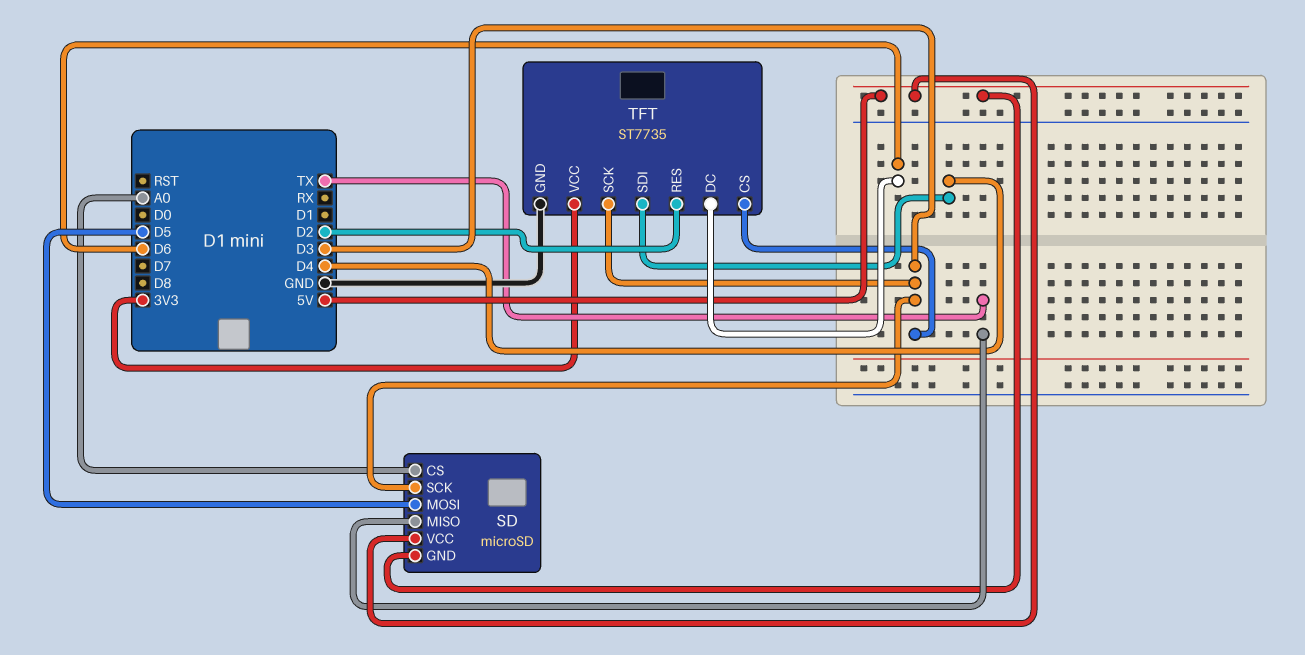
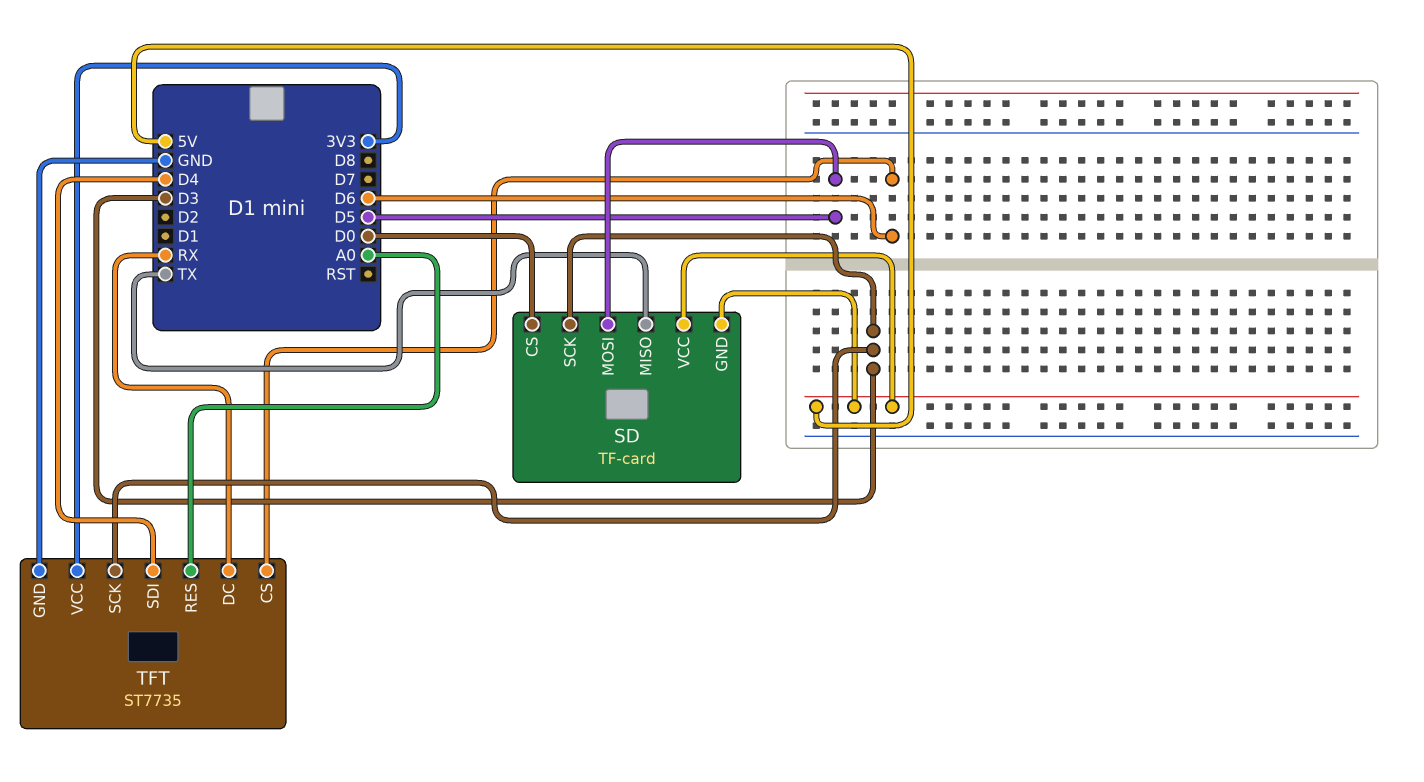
SD: microSD -> TF-card
SD pin CS: A0 -> D0
TFT pin CS: D3 -> D6
TFT pin DC: D6 -> RX
TFT pin RES: D2 -> A0

